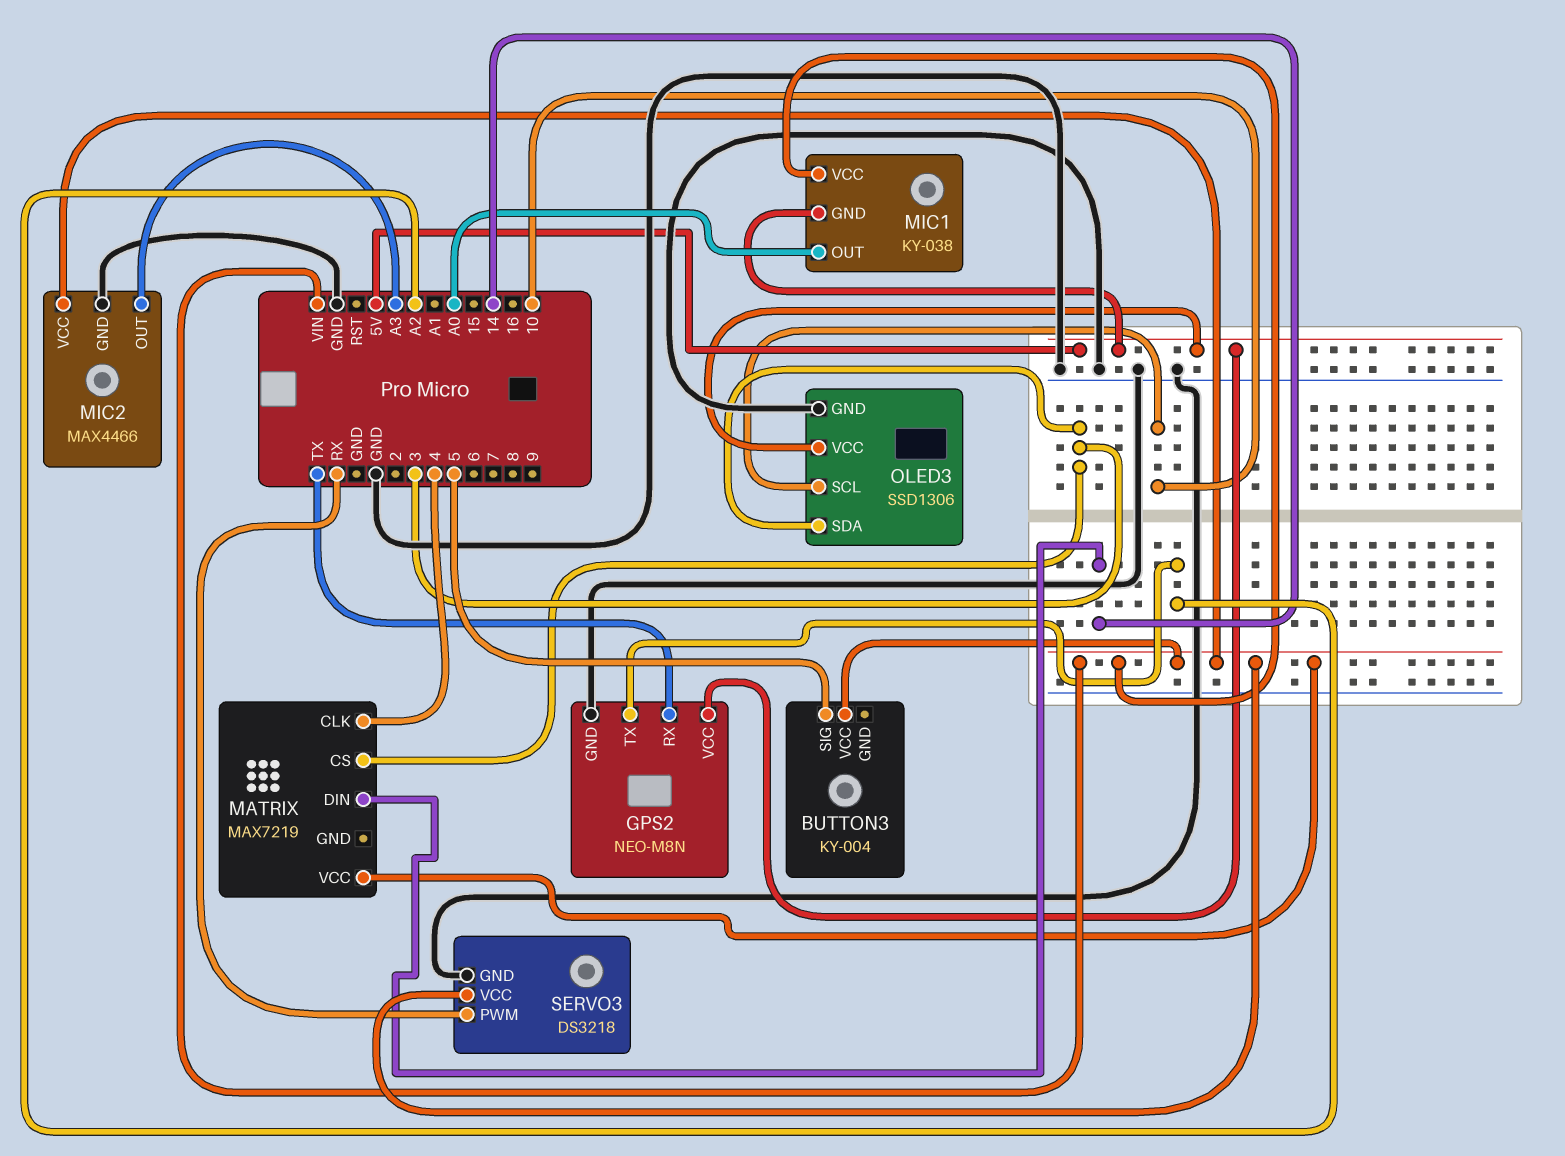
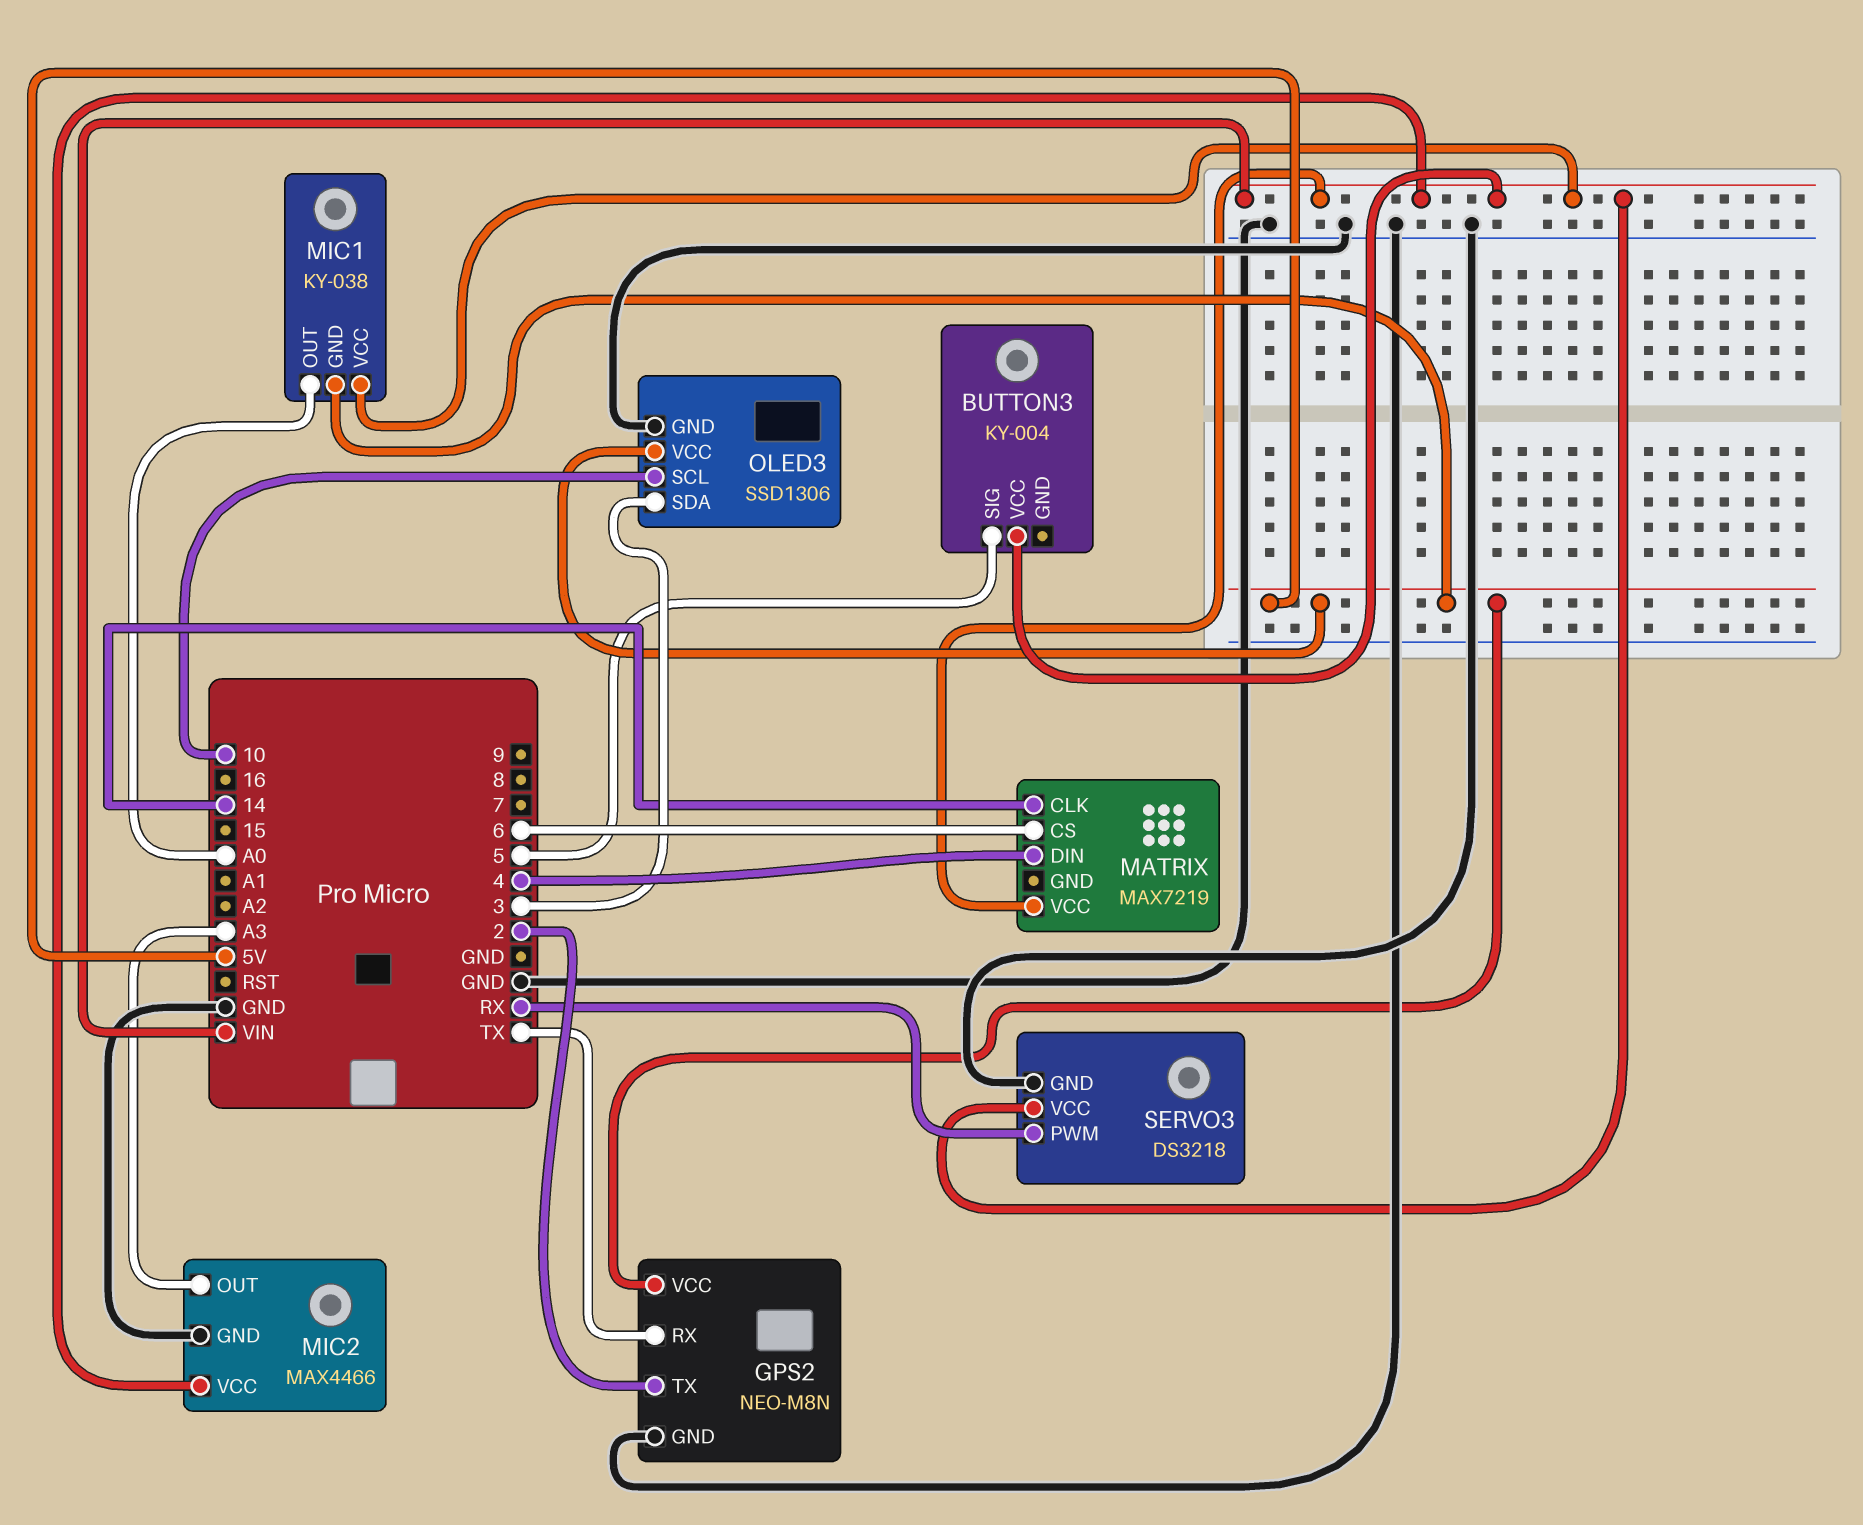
GPS2 pin TX: A2 -> 2
MATRIX pin CLK: 4 -> 14
MATRIX pin CS: 3 -> 6
MATRIX pin DIN: 14 -> 4

